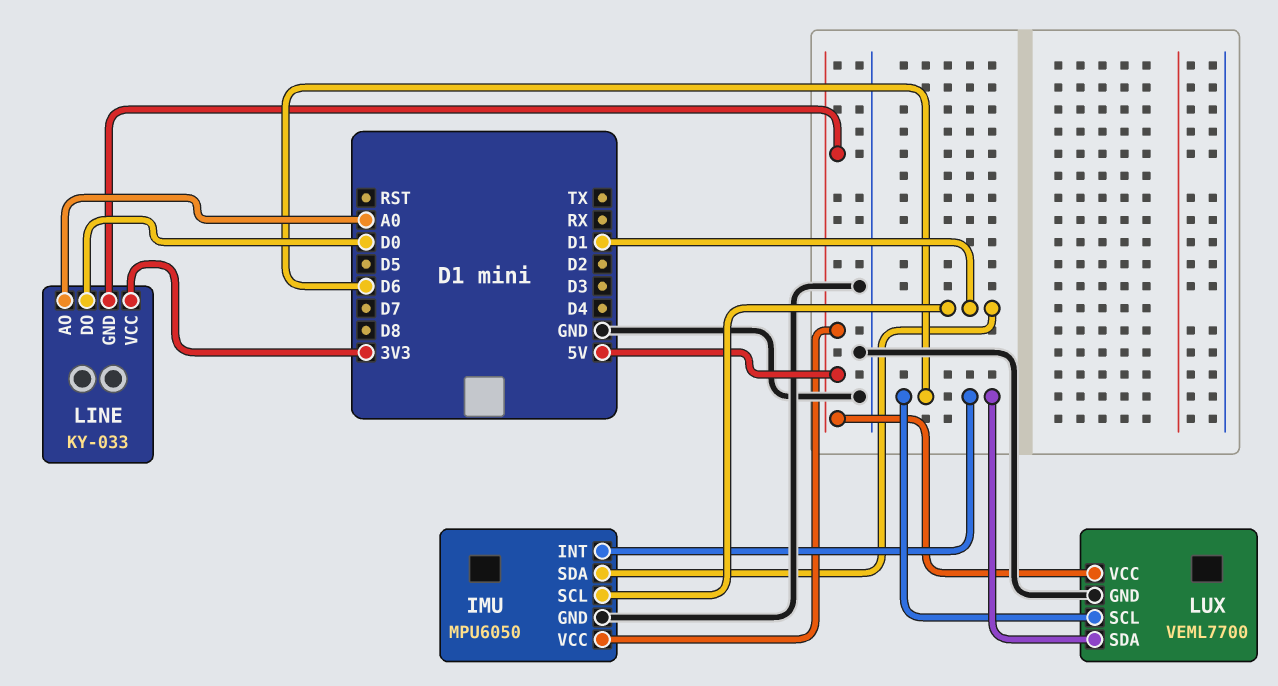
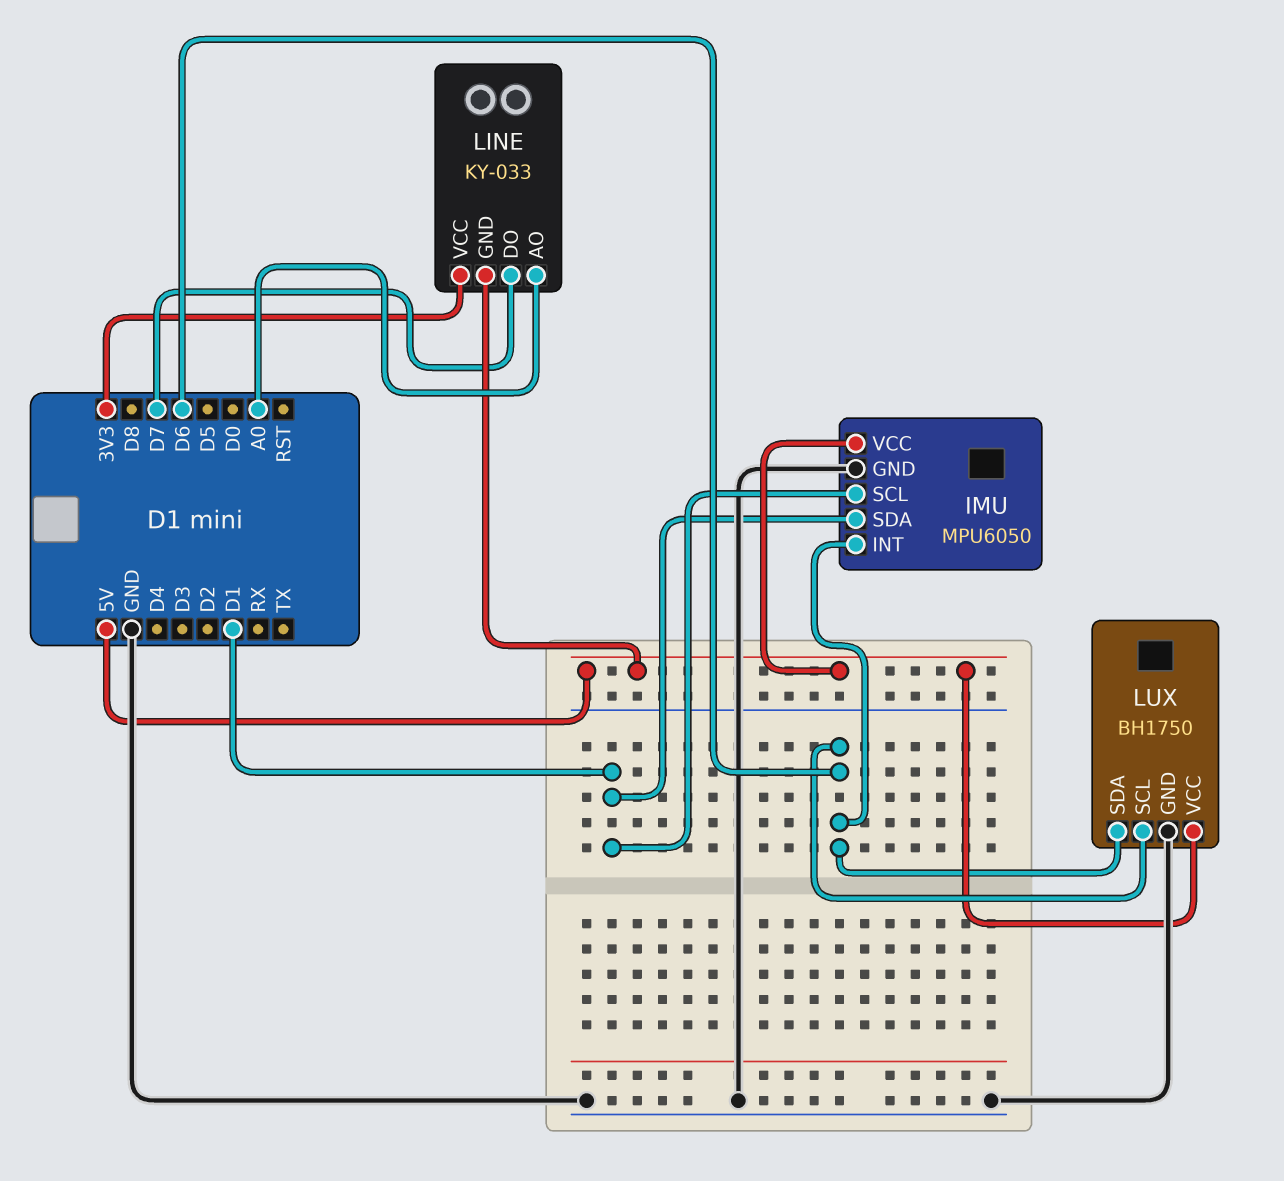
LINE pin DO: D0 -> D7
LUX: VEML7700 -> BH1750

